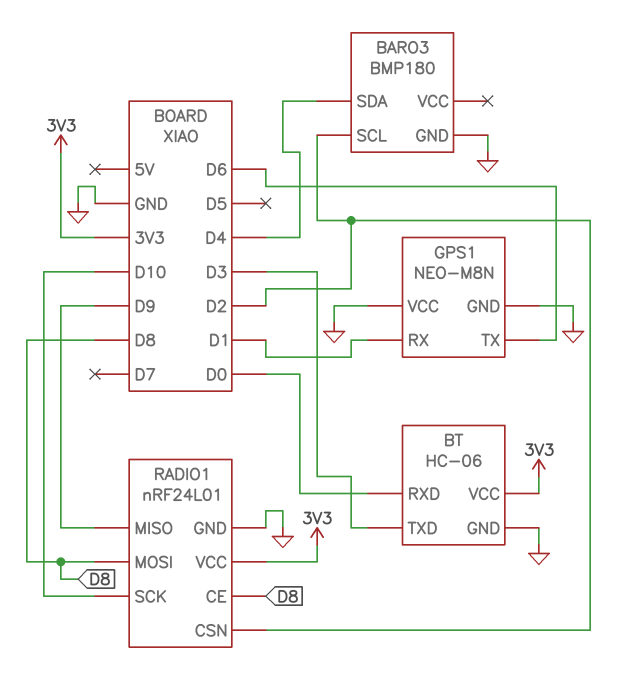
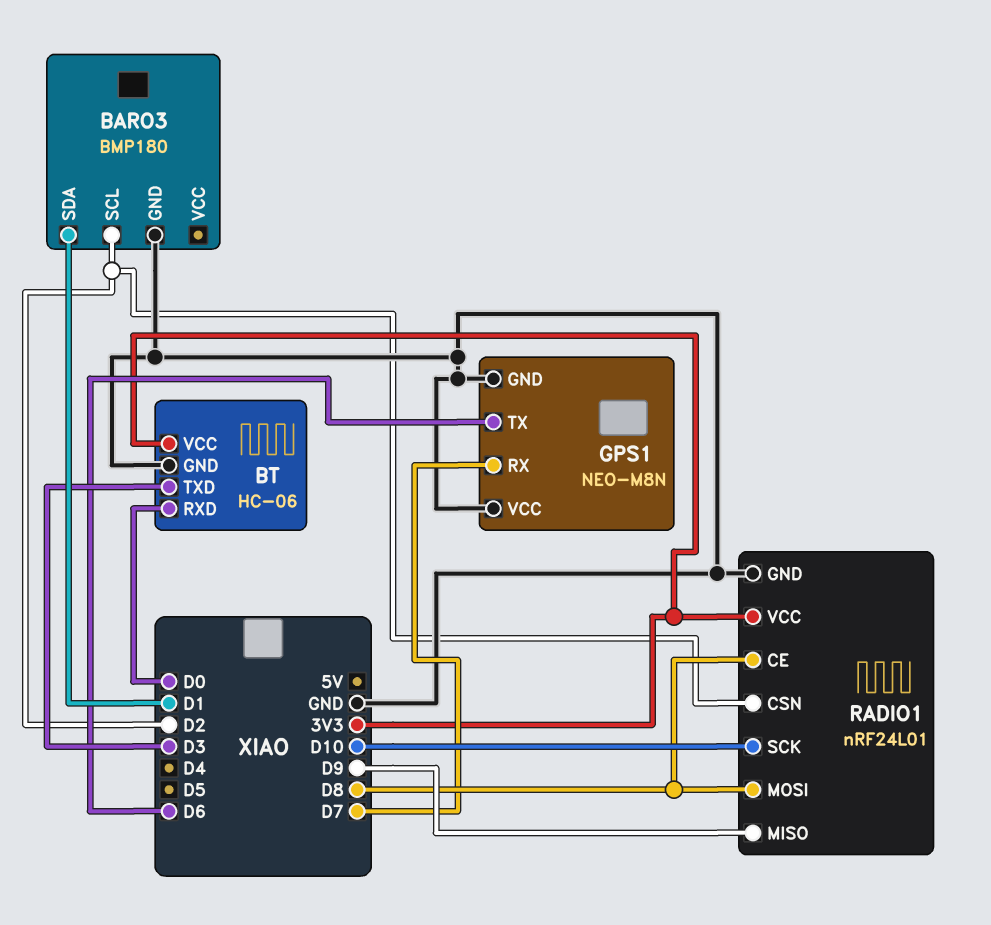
BARO3 pin SDA: D4 -> D1
GPS1 pin RX: D1 -> D7

